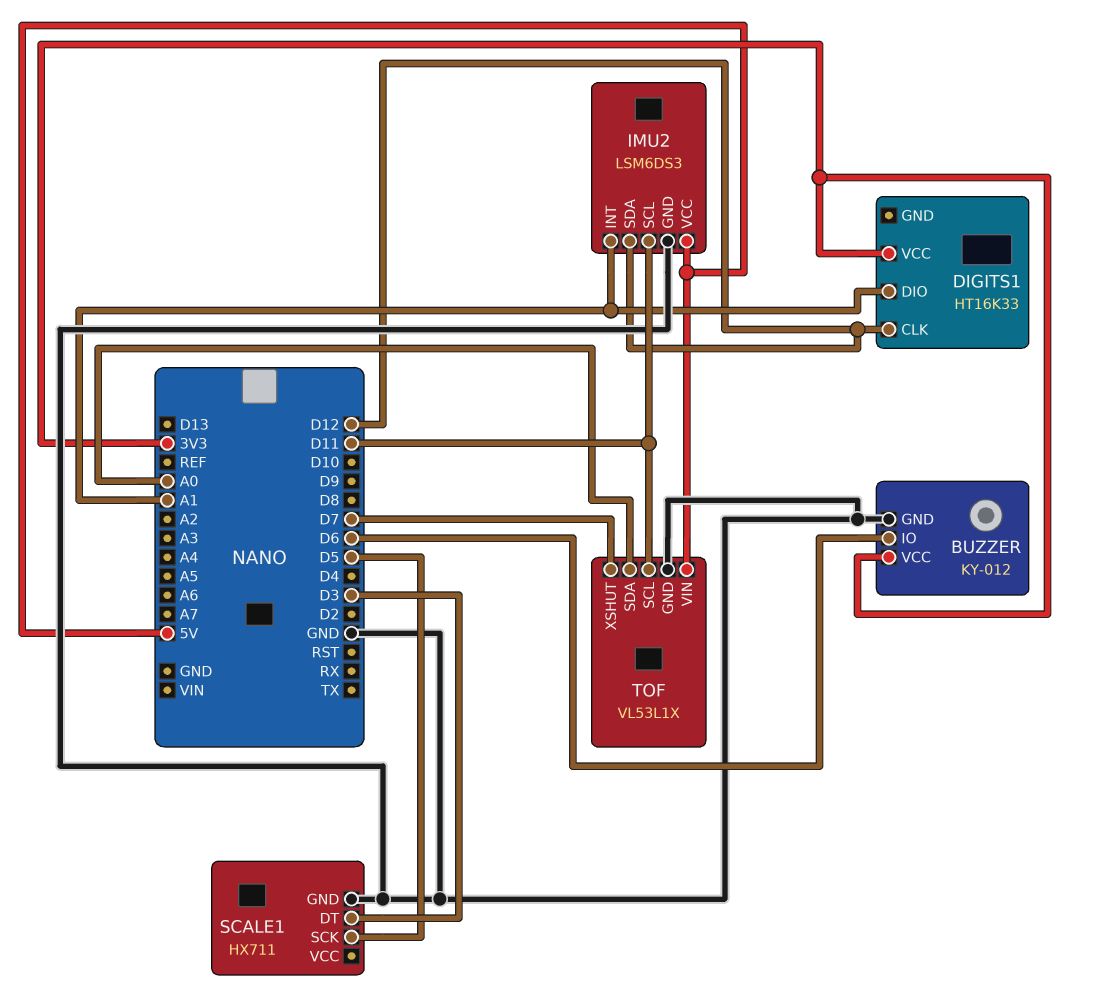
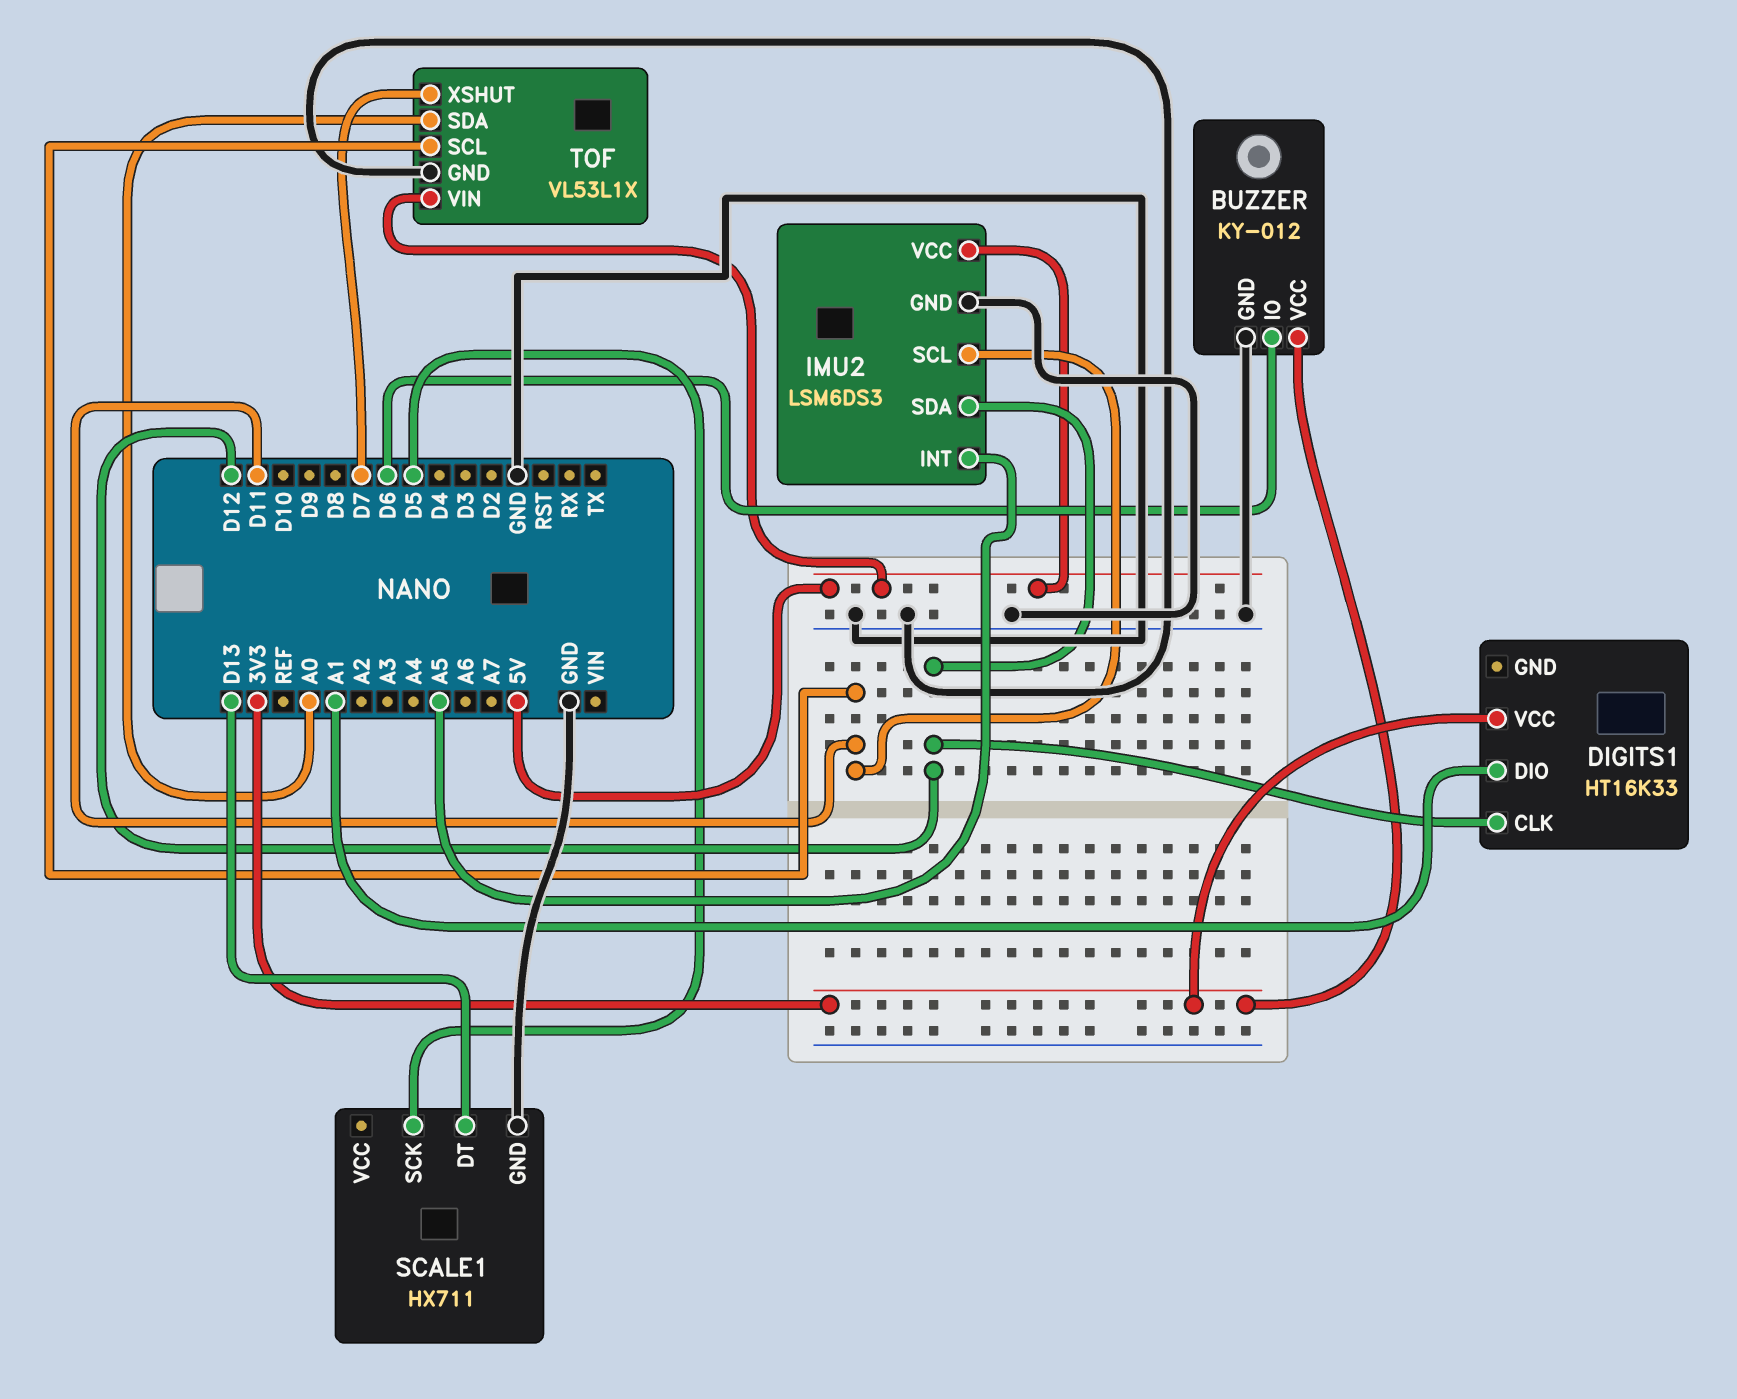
IMU2 pin INT: A1 -> A5
SCALE1 pin DT: D3 -> D13

